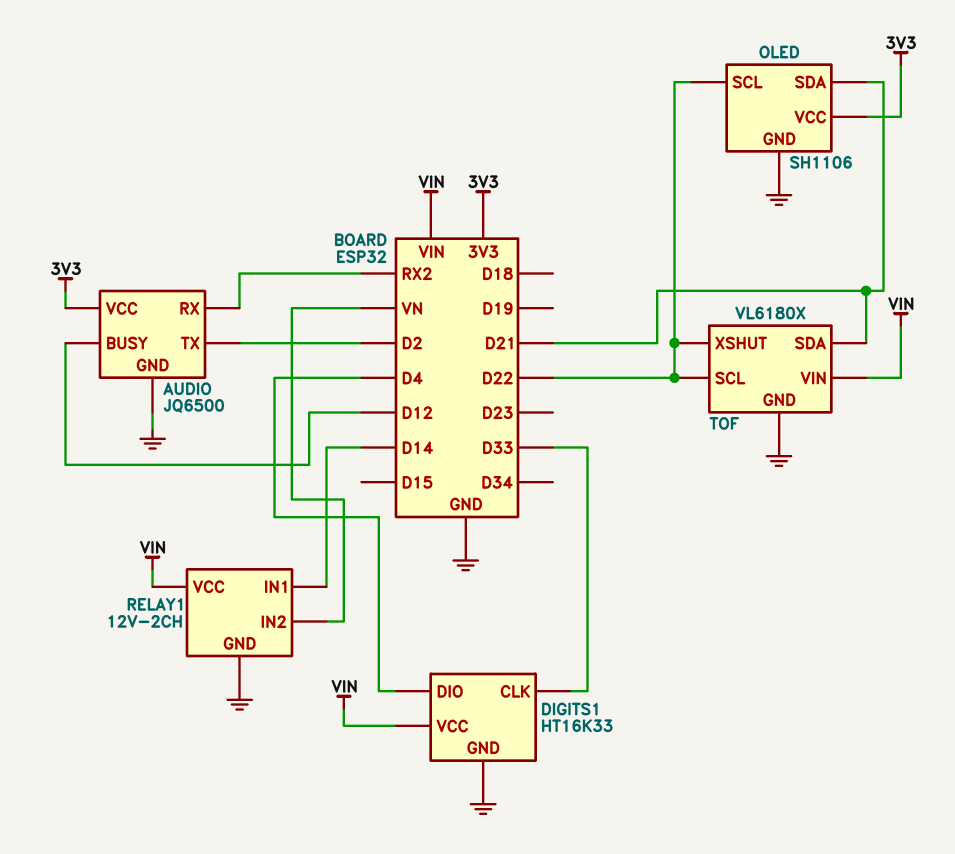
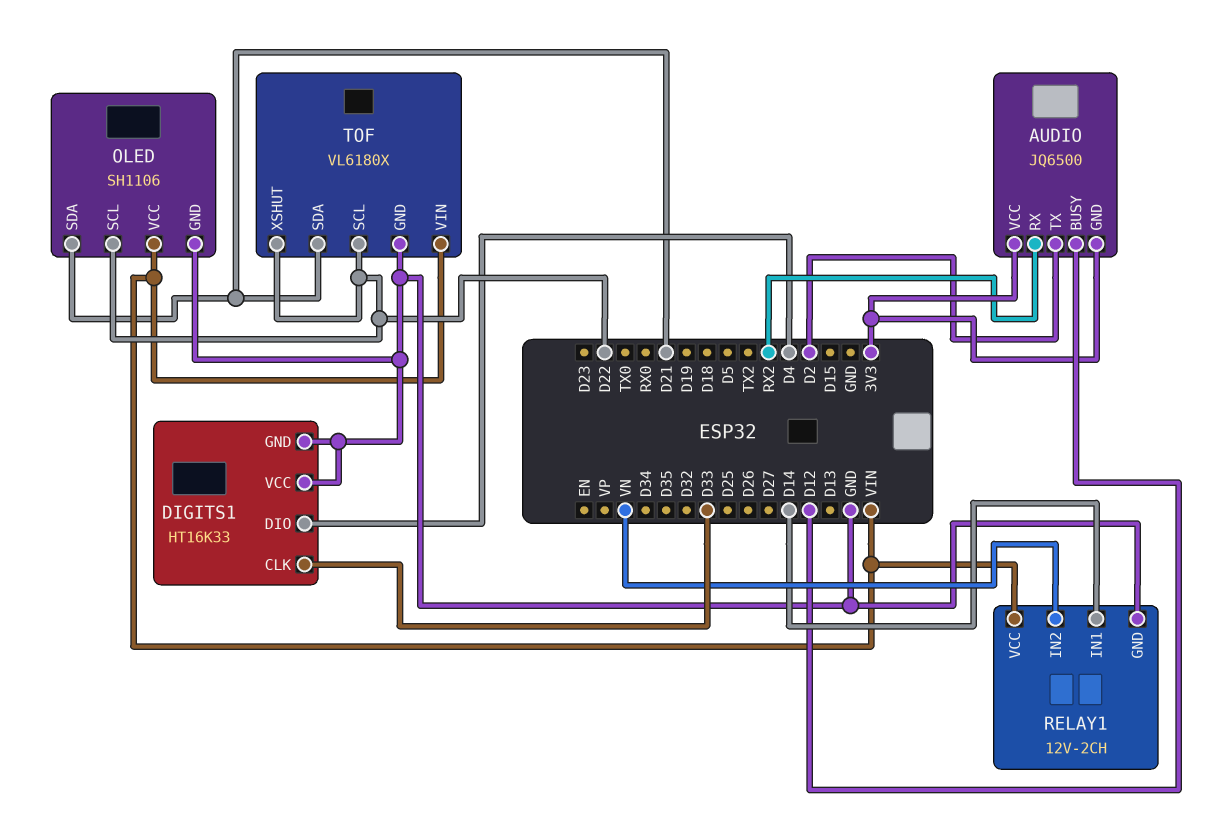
AUDIO pin GND: GND -> 3V3
DIGITS1 pin VCC: VIN -> GND
OLED pin VCC: 3V3 -> VIN

